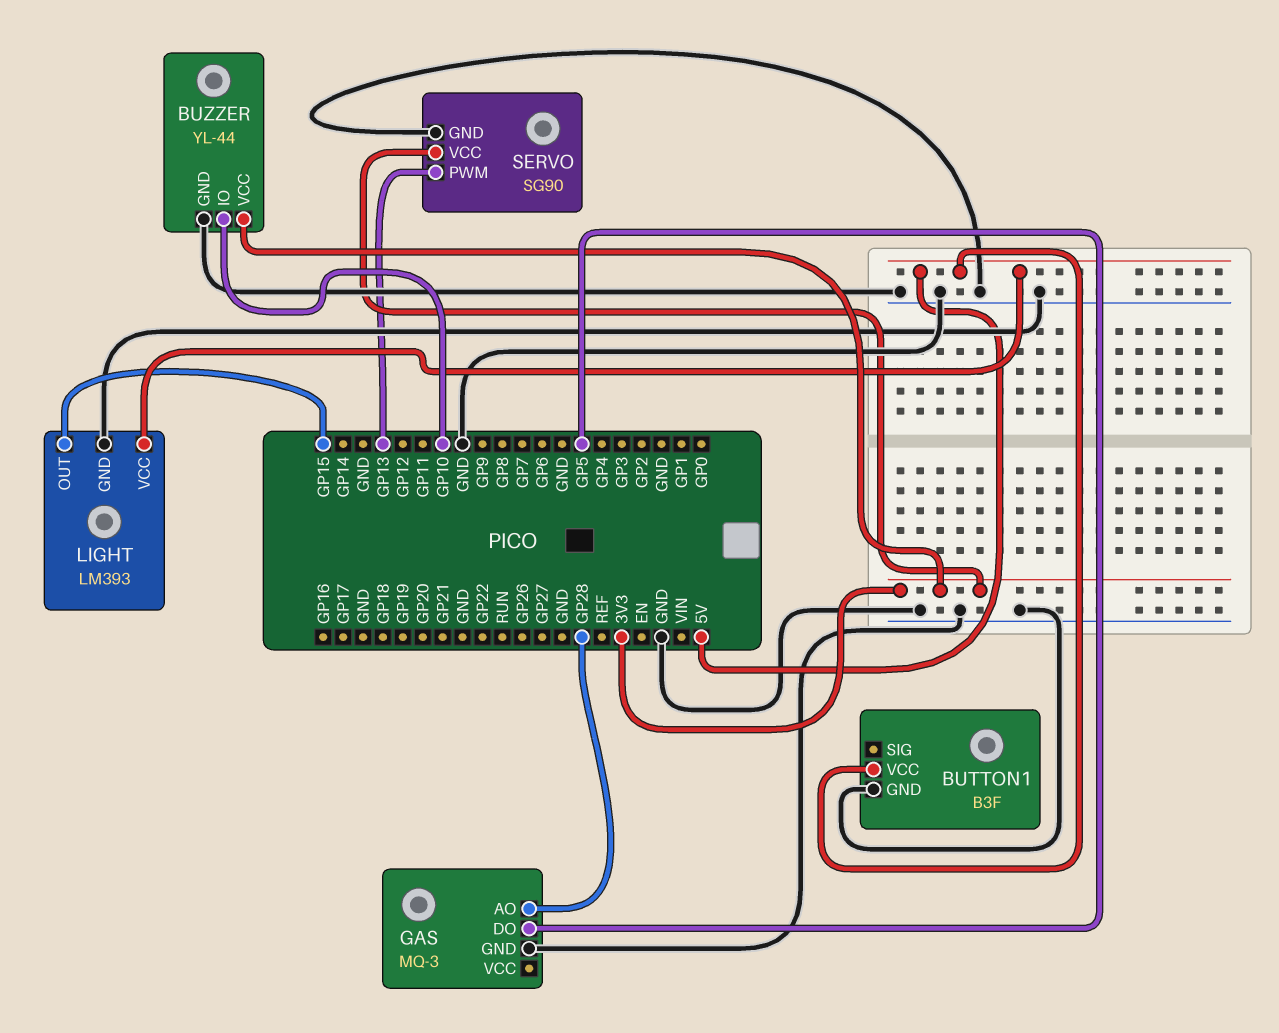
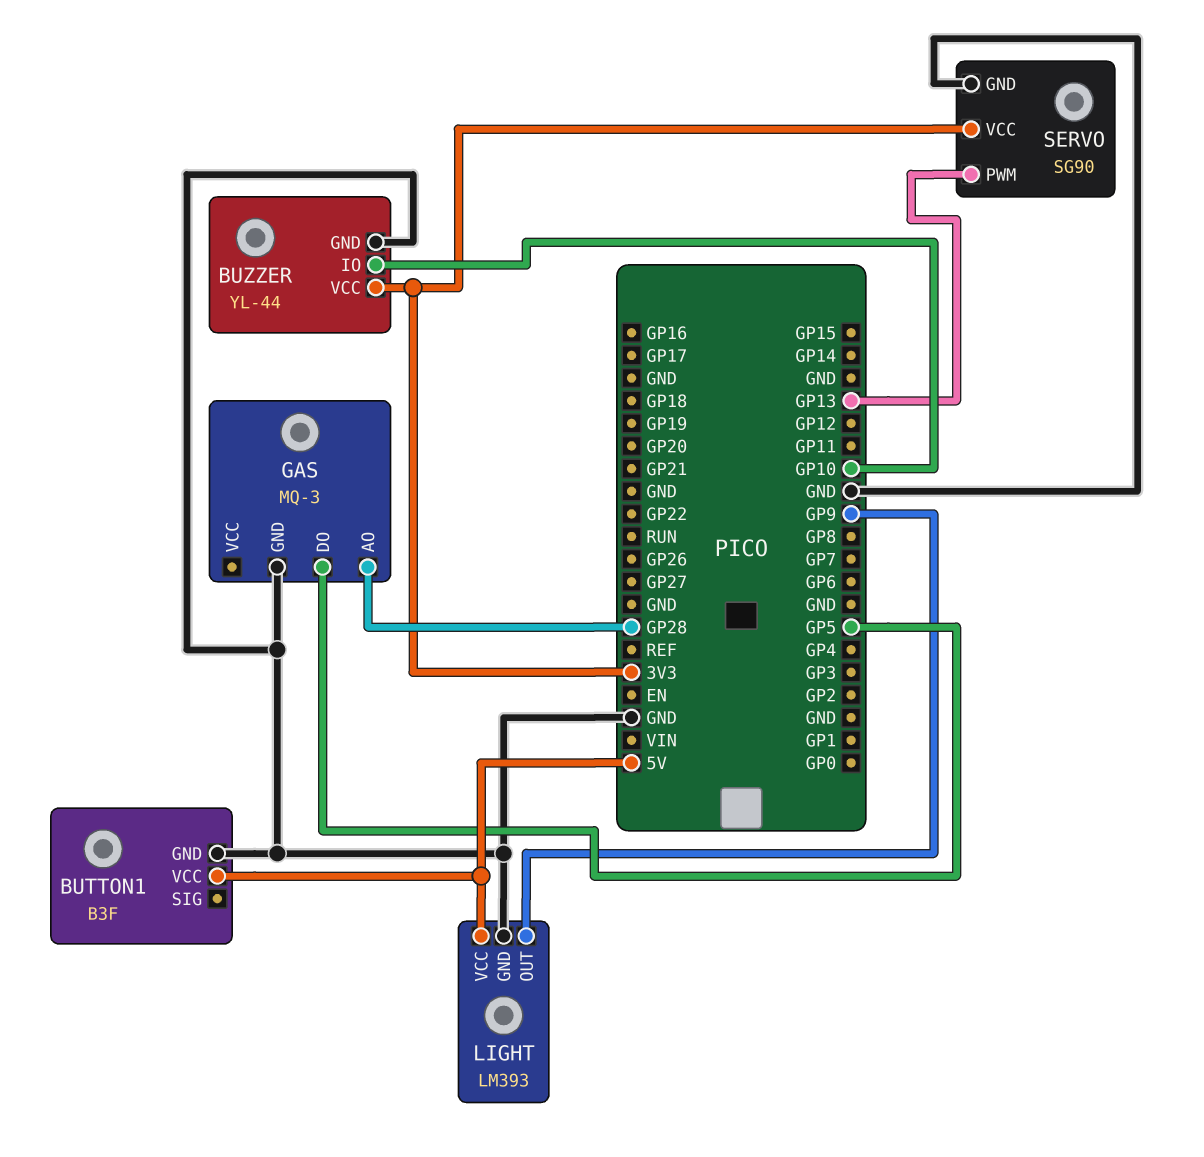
LIGHT pin OUT: GP15 -> GP9

